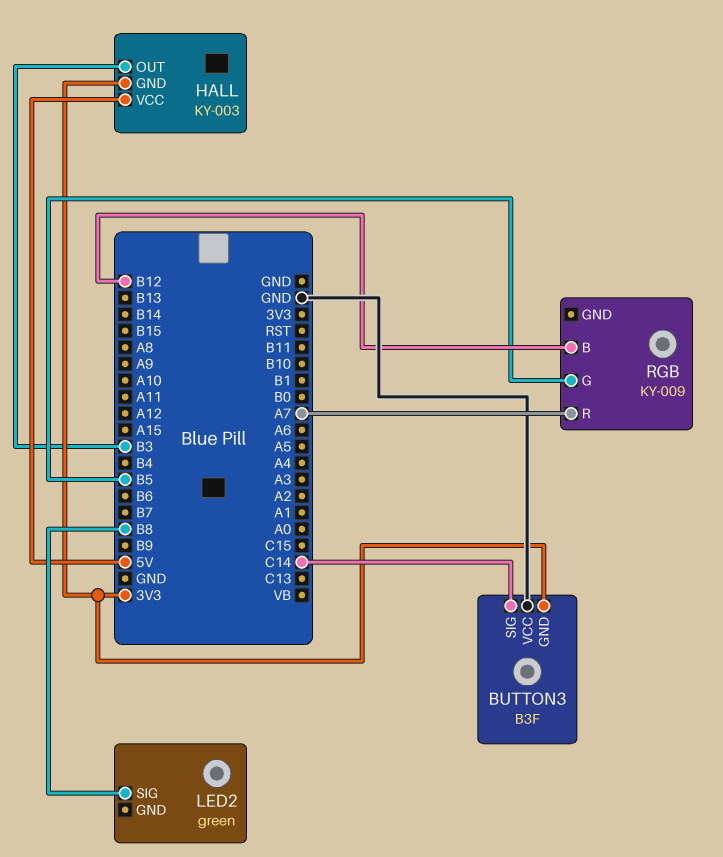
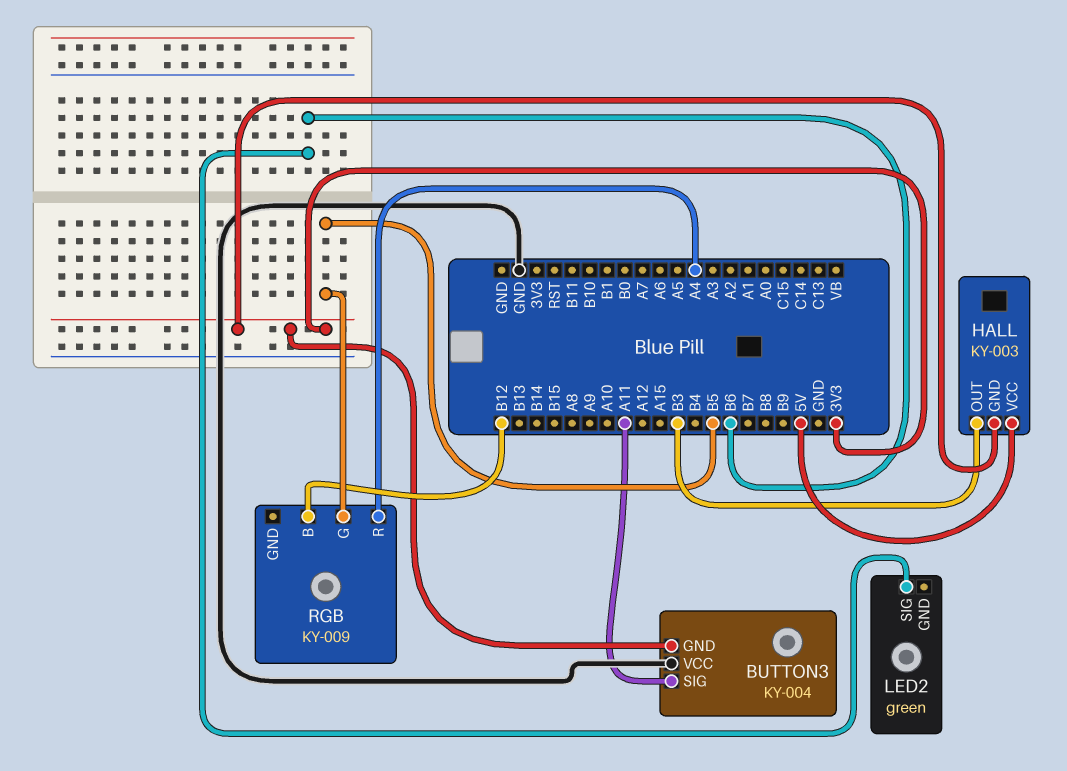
BUTTON3: B3F -> KY-004
BUTTON3 pin SIG: C14 -> A11
LED2 pin SIG: B8 -> B6
RGB pin R: A7 -> A4

